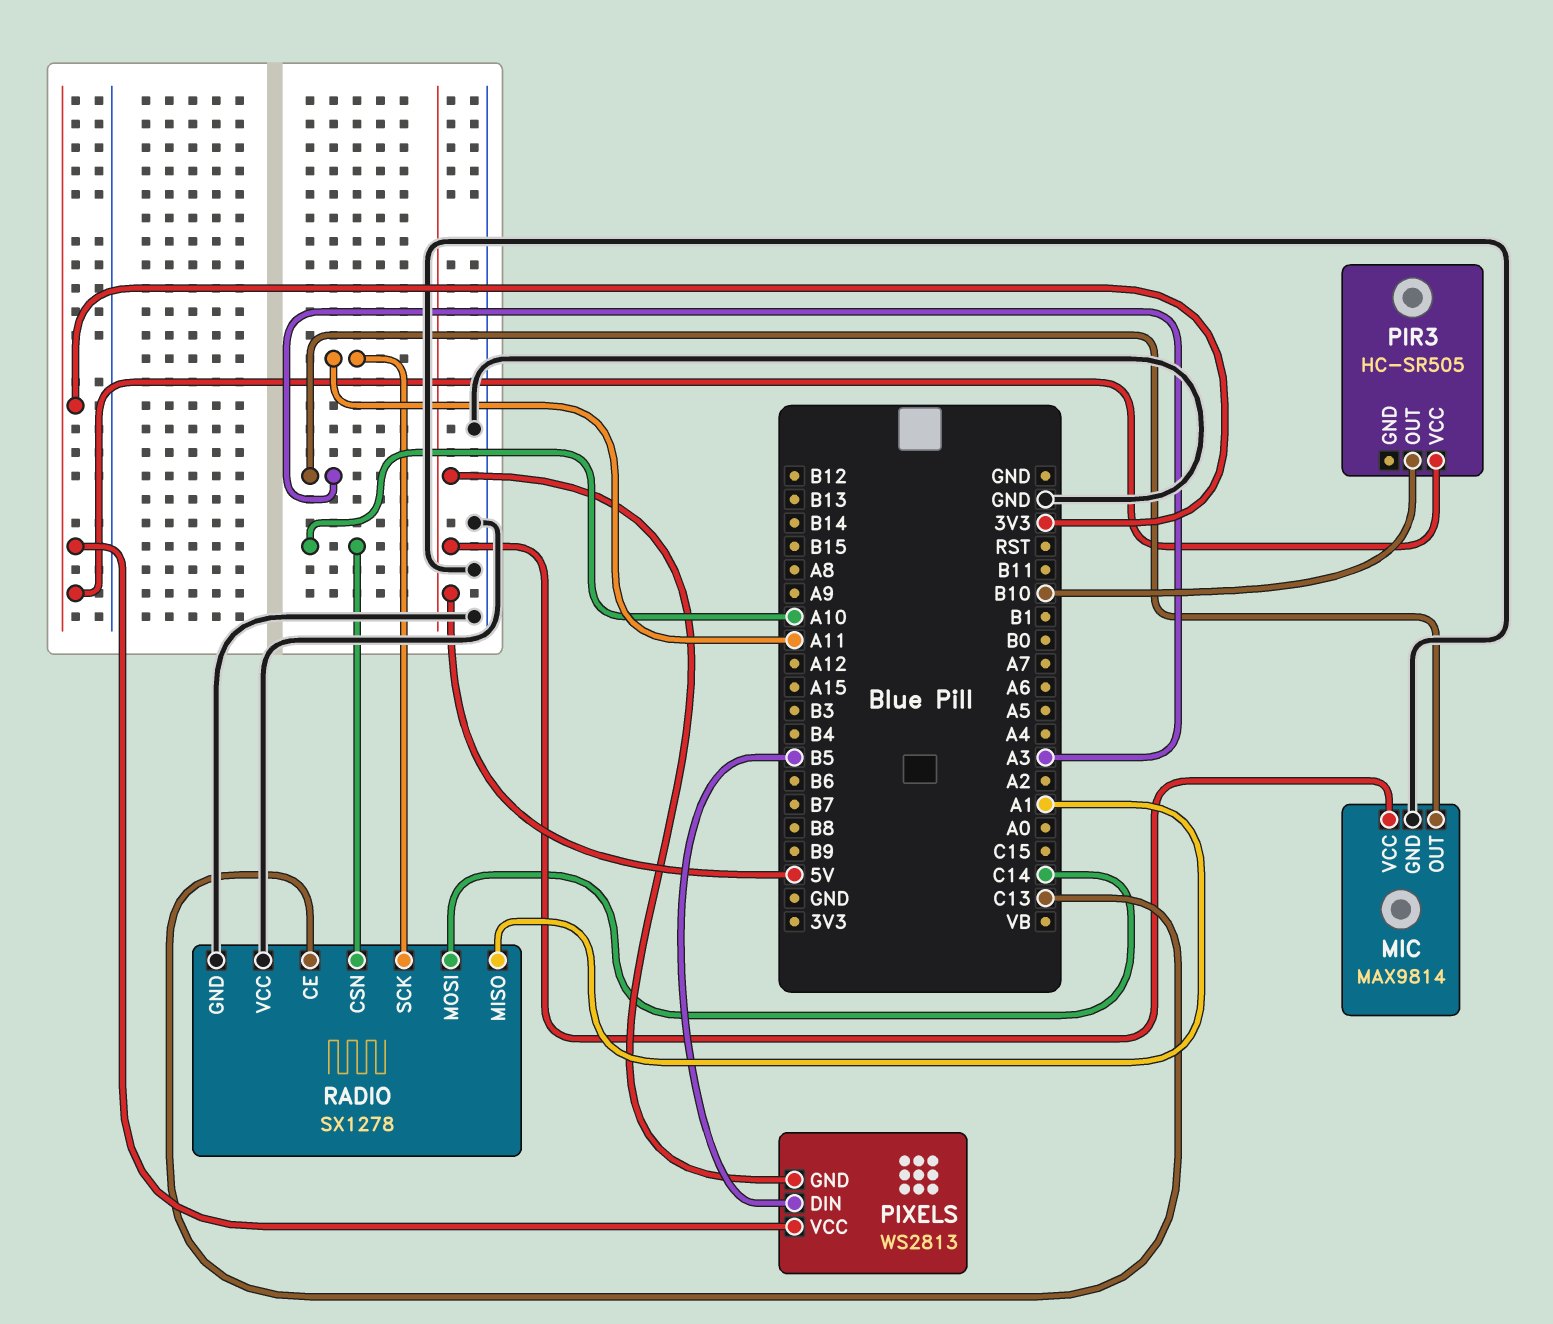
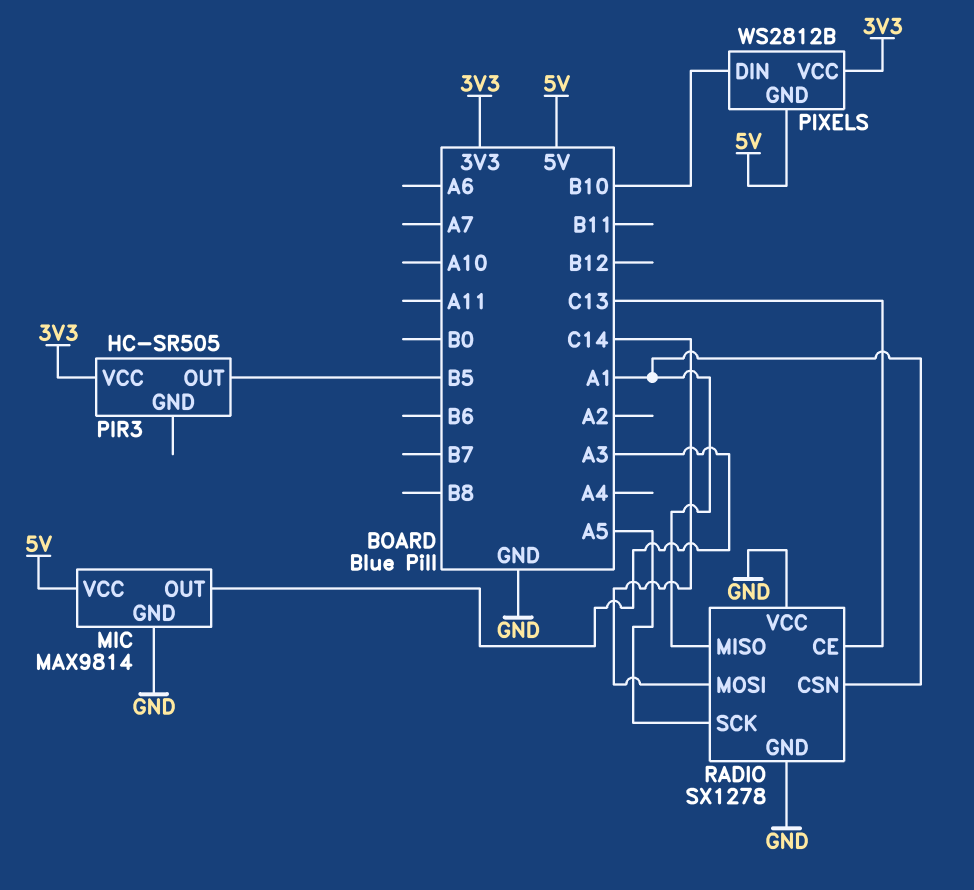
PIR3 pin OUT: B10 -> B5
PIXELS: WS2813 -> WS2812B
PIXELS pin DIN: B5 -> B10
RADIO pin CSN: A10 -> A1
RADIO pin SCK: A11 -> A5

